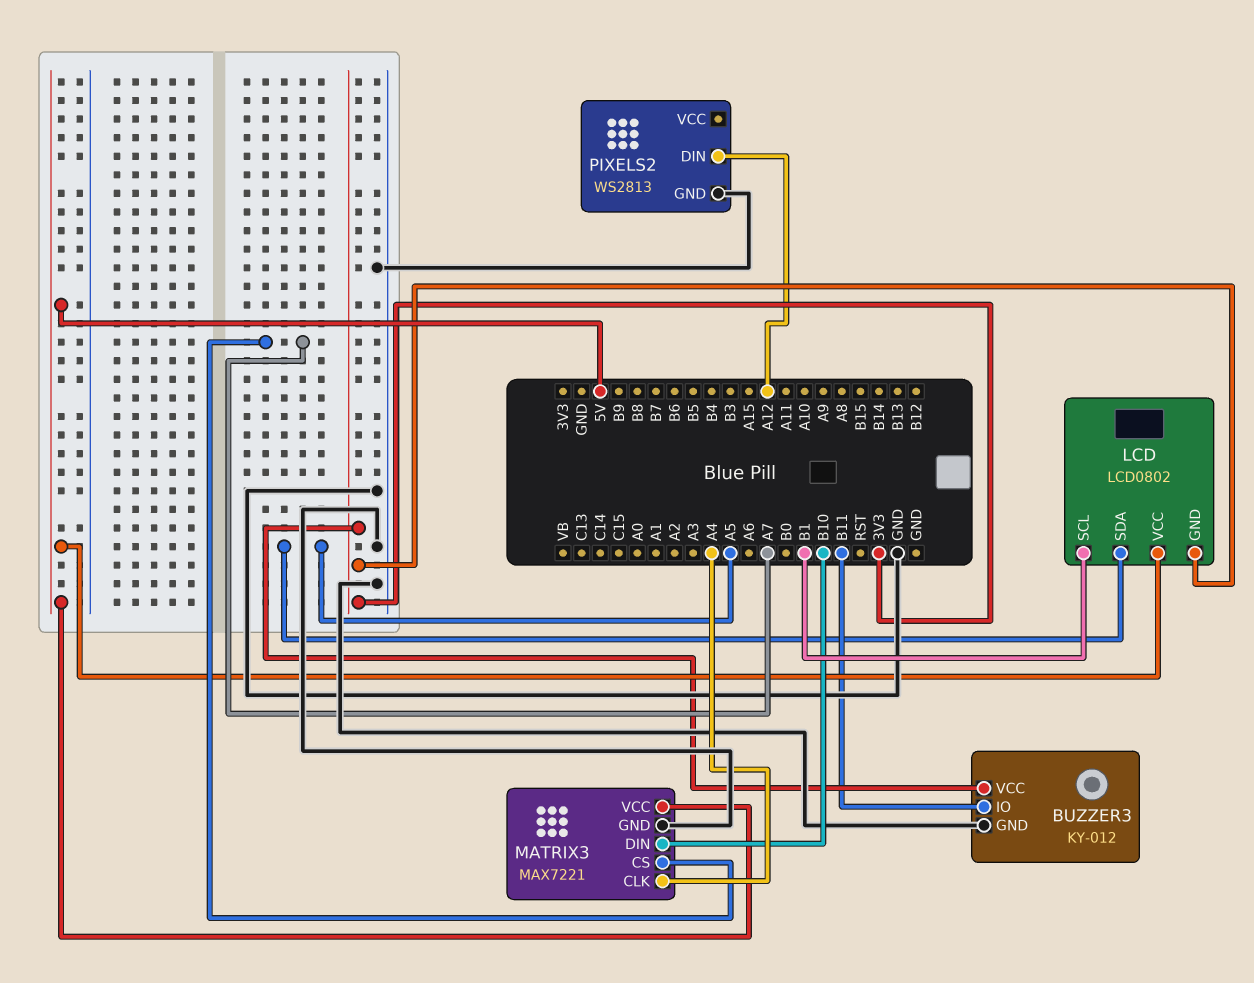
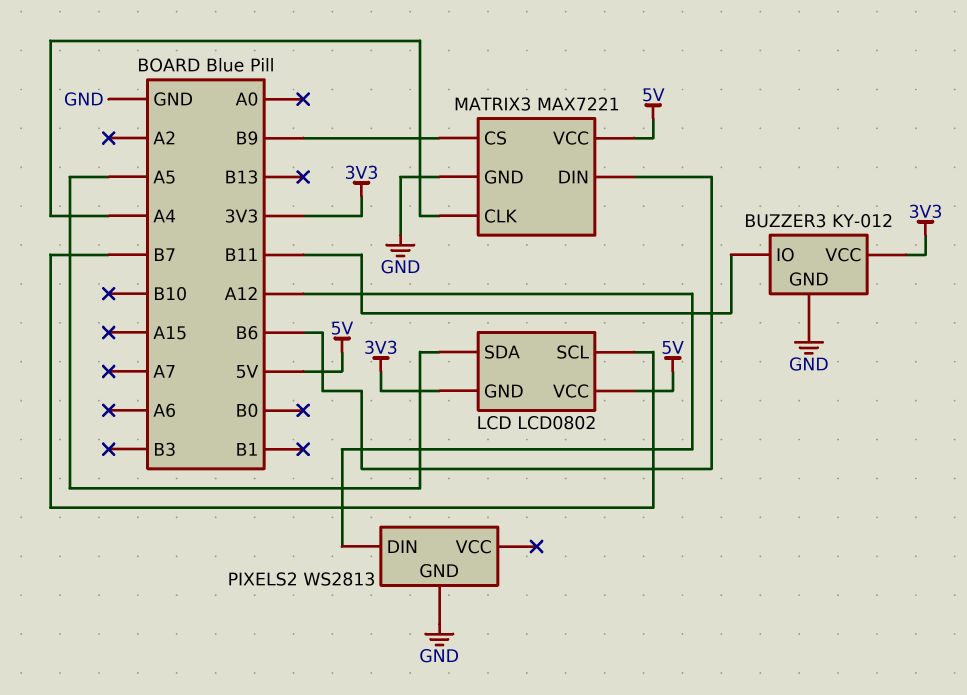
LCD pin SCL: B1 -> B7
MATRIX3 pin CS: A7 -> B9
MATRIX3 pin DIN: B10 -> B6

